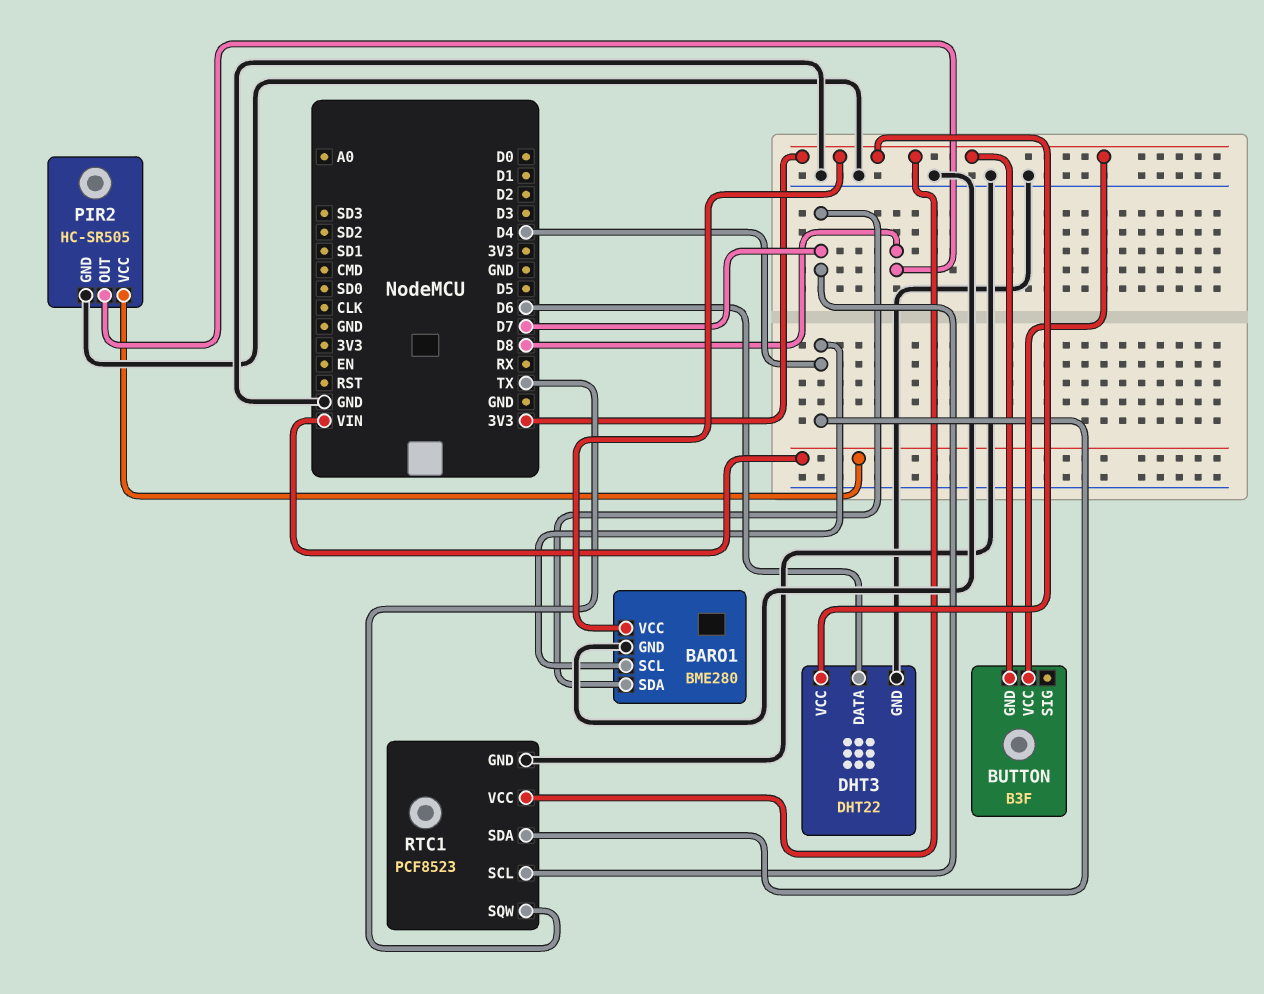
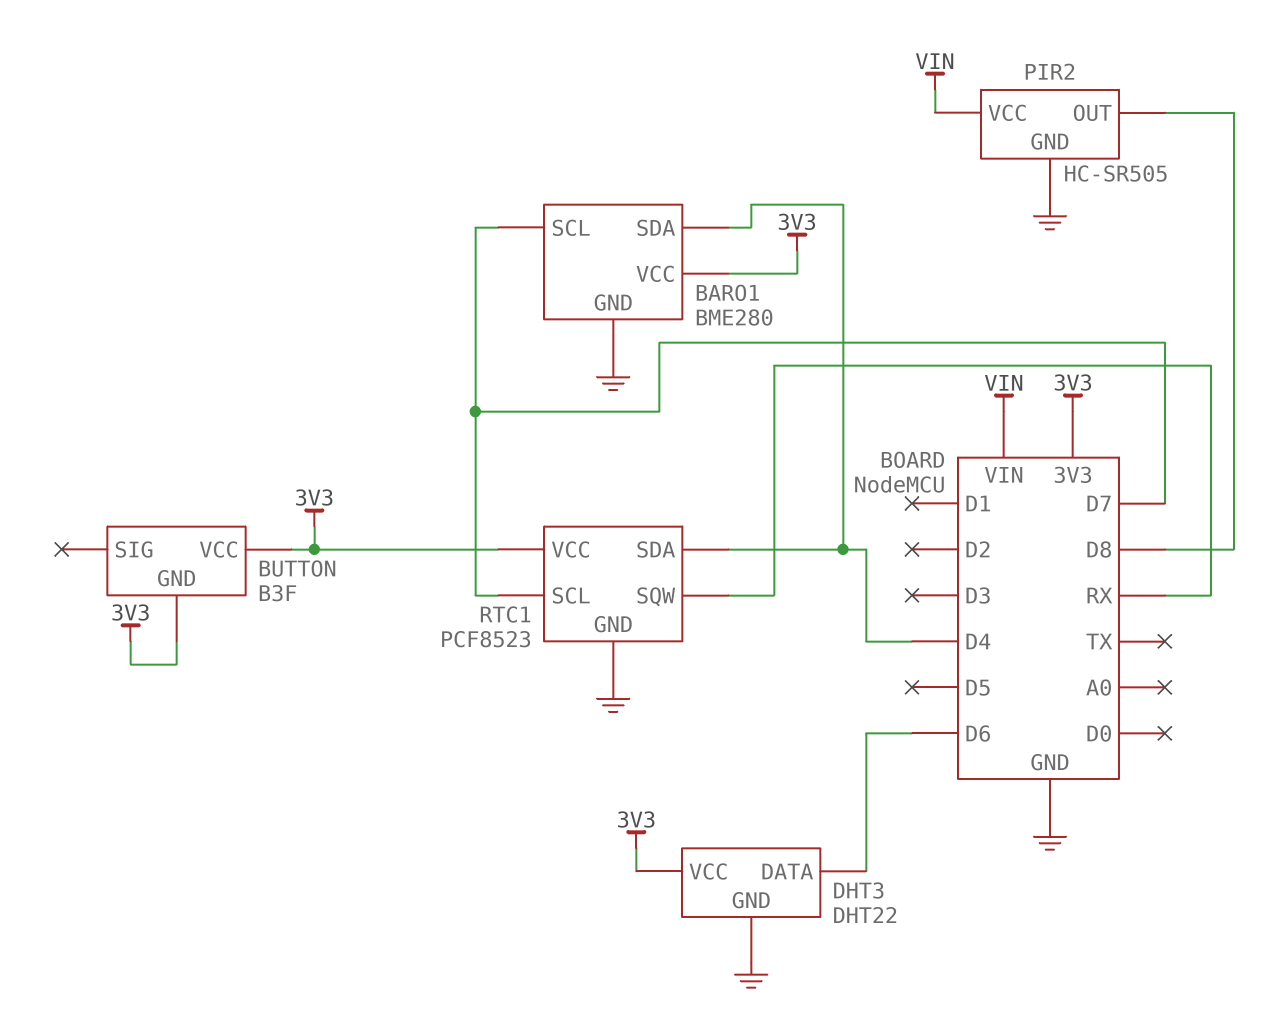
BARO1 pin SCL: D4 -> D7
BARO1 pin SDA: D7 -> D4
RTC1 pin SQW: TX -> RX

